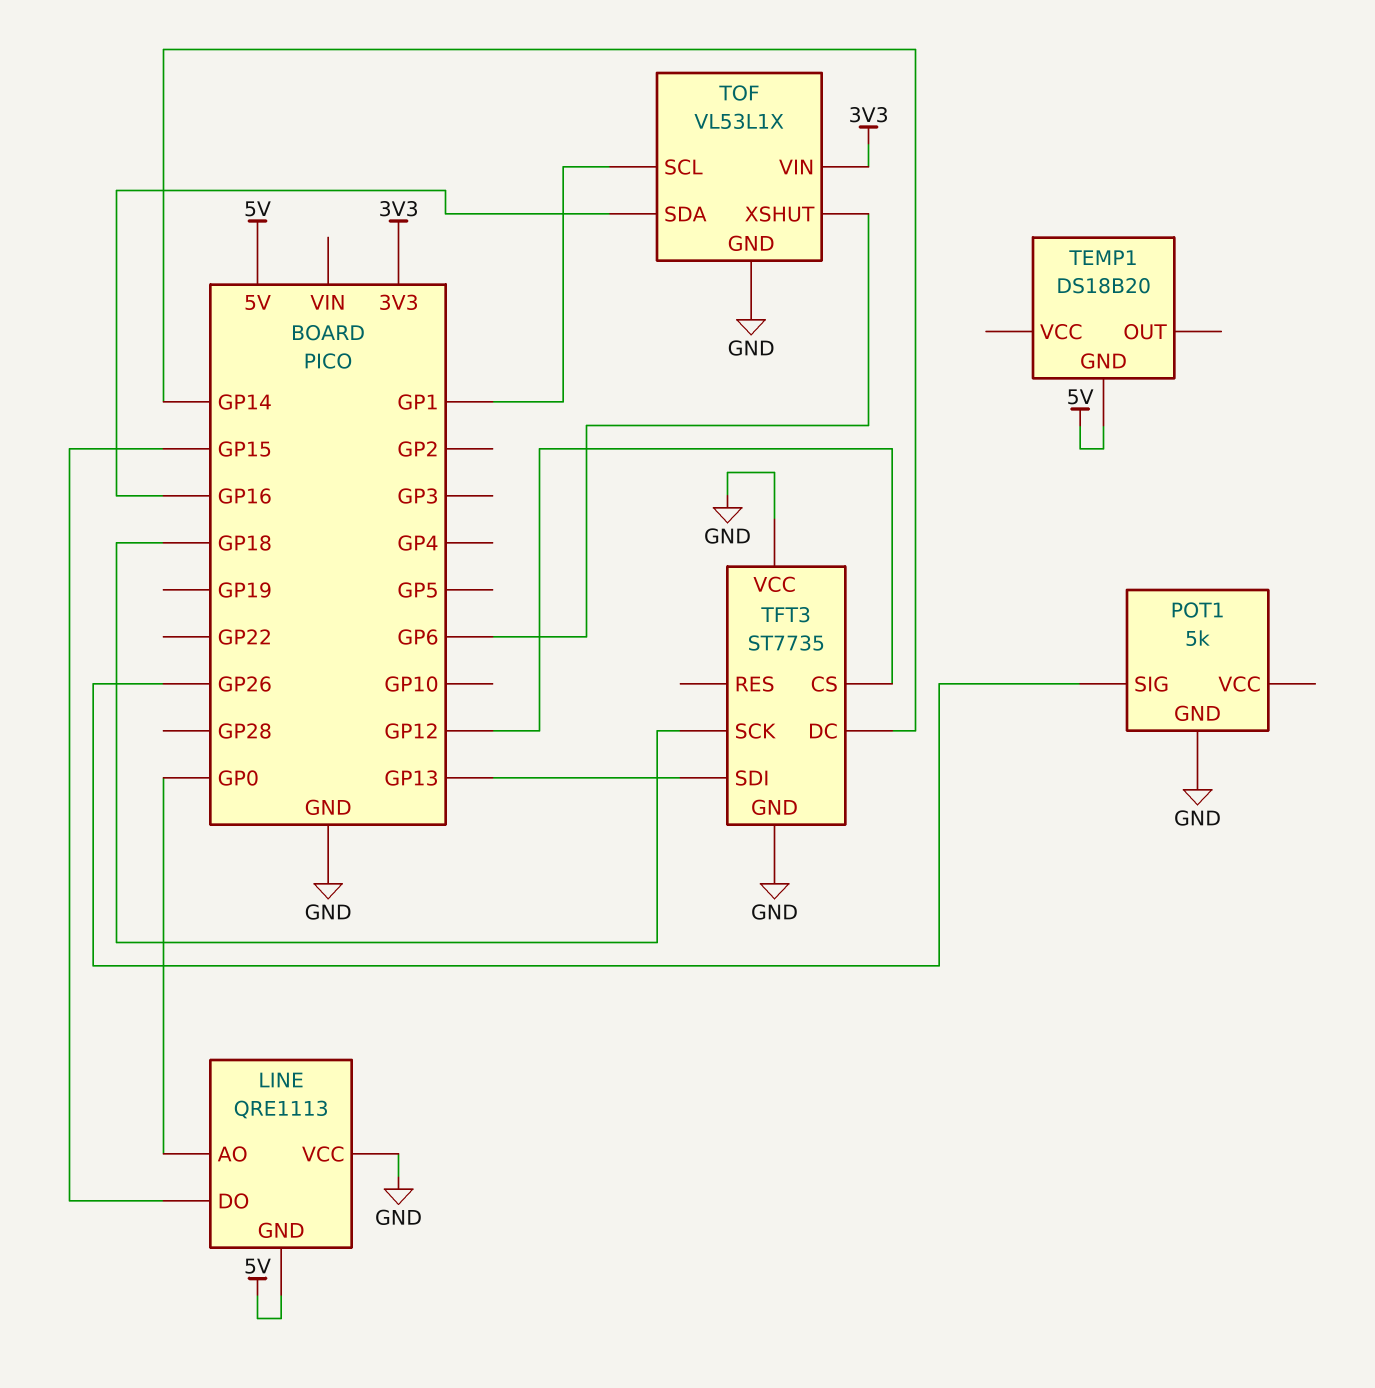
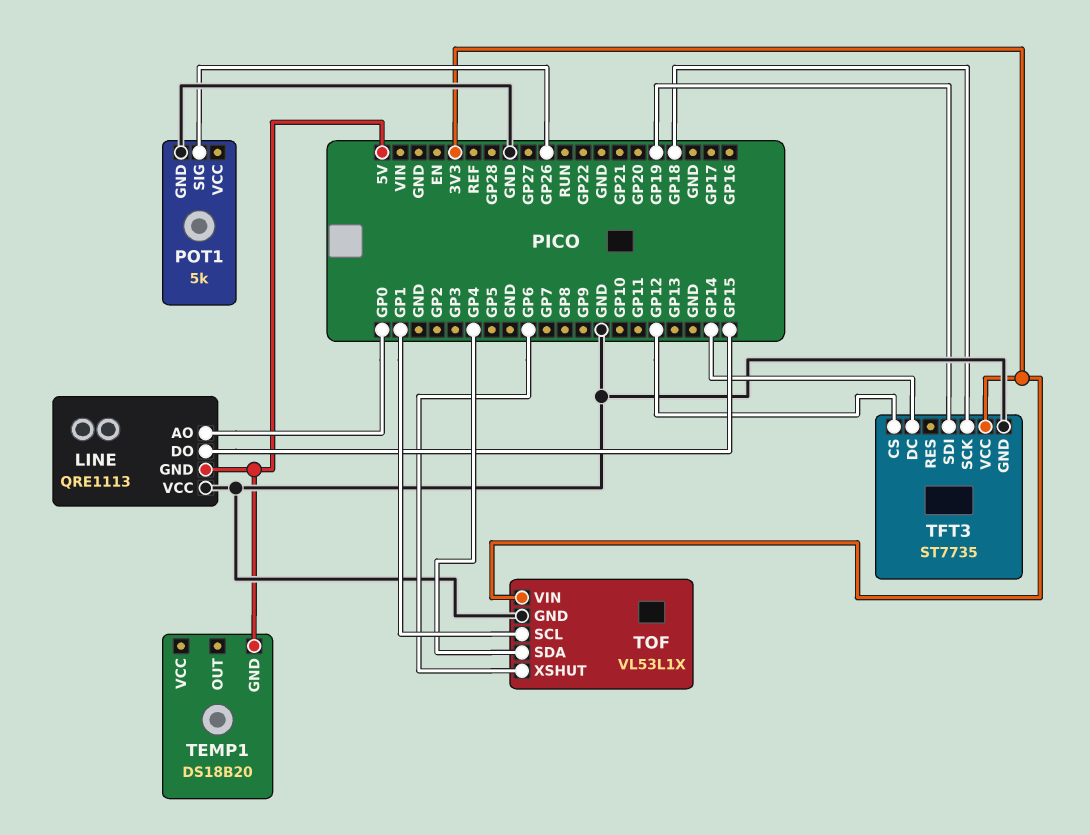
TFT3 pin SDI: GP13 -> GP19
TFT3 pin VCC: GND -> 3V3
TOF pin SDA: GP16 -> GP4

